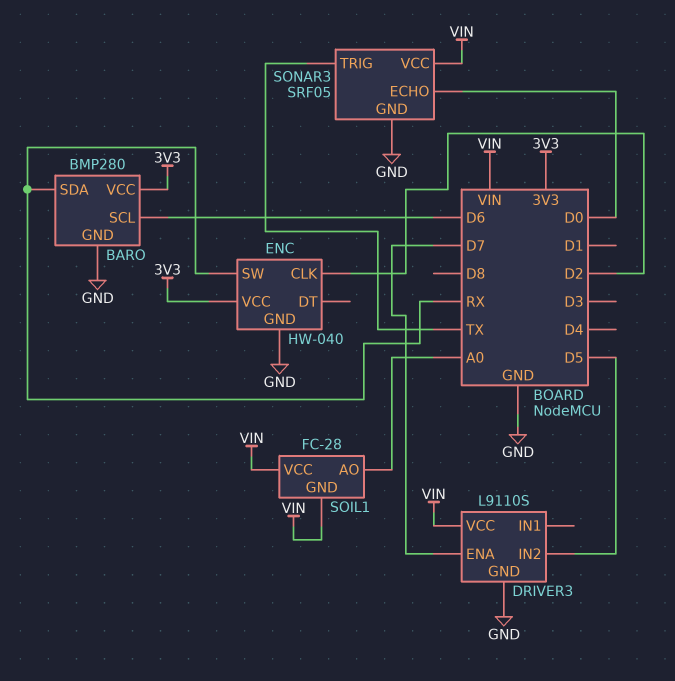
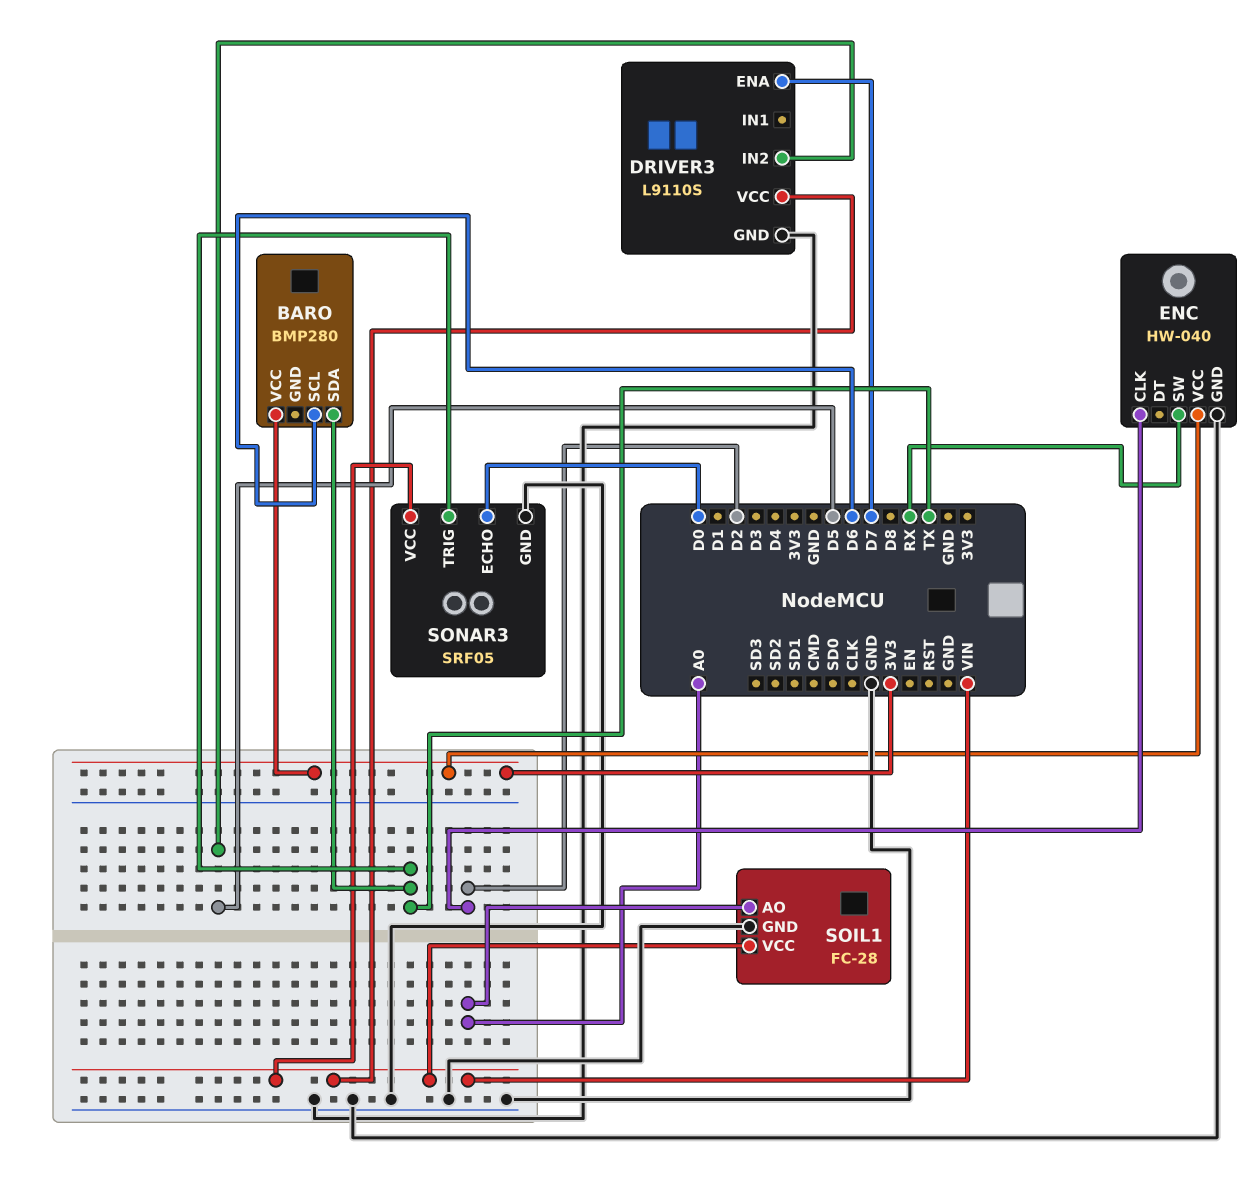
BARO pin GND: GND -> none
BARO pin SDA: RX -> TX
SOIL1 pin GND: VIN -> GND

